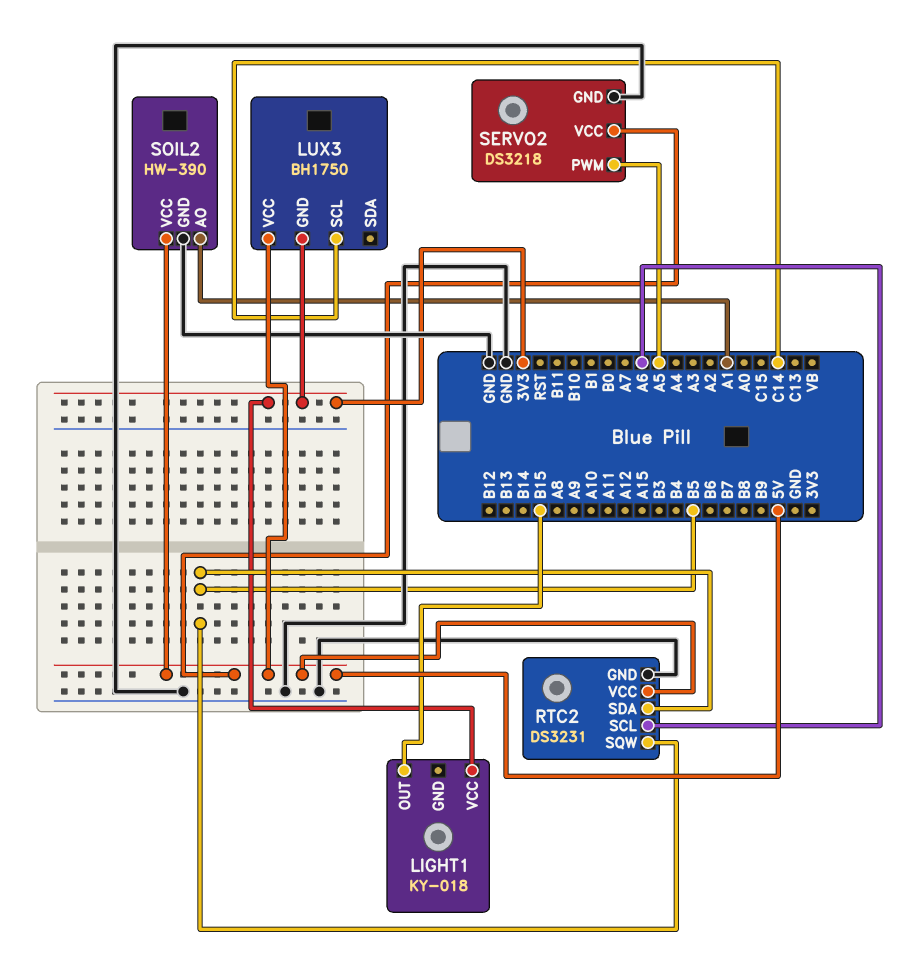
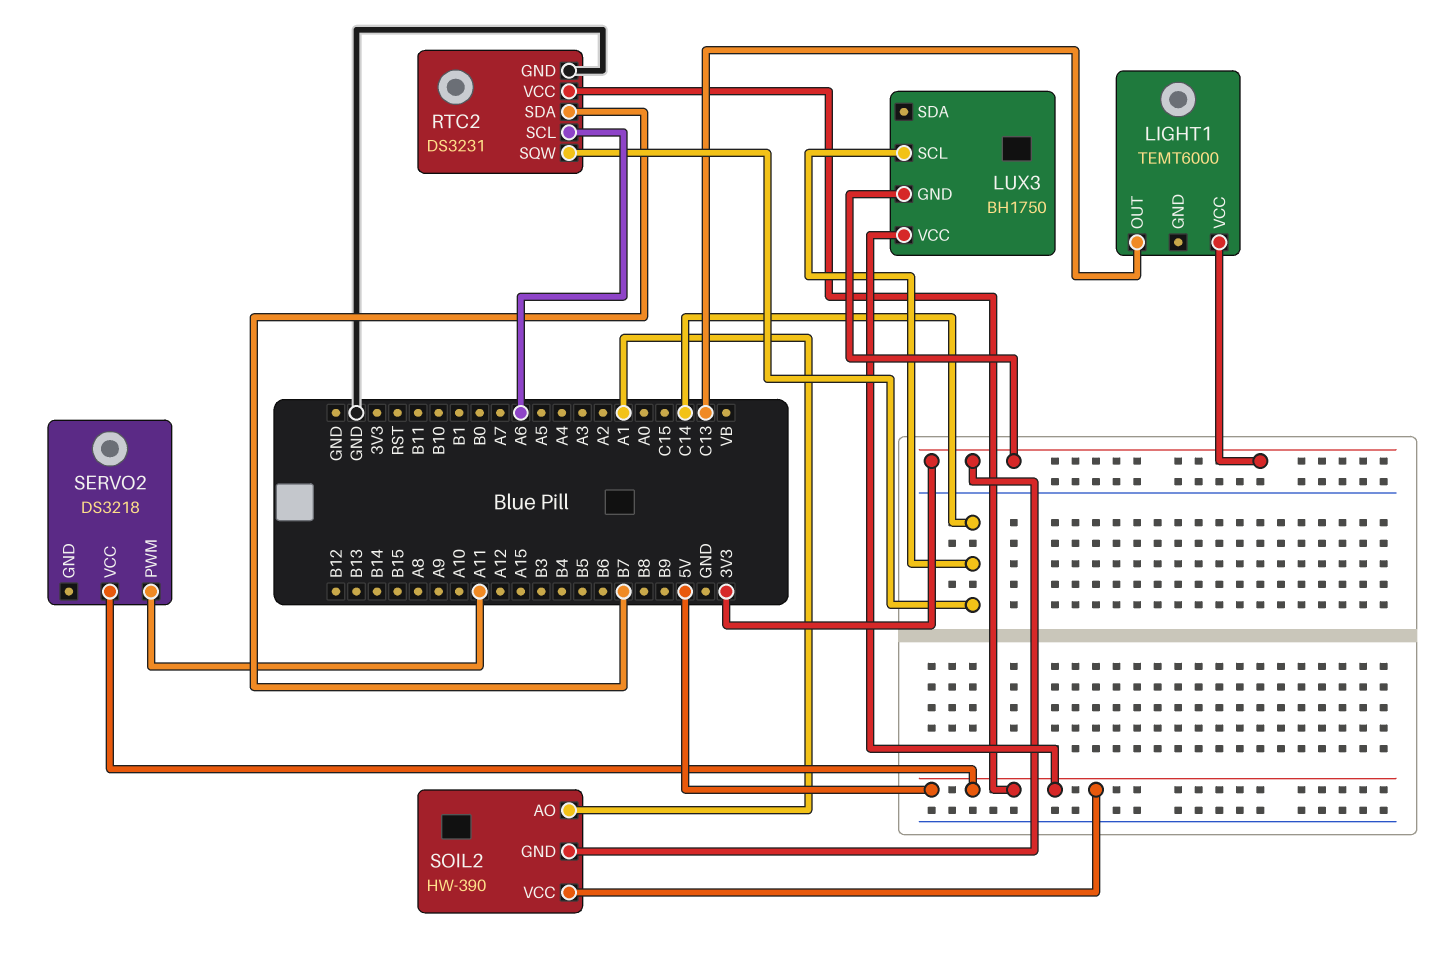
LIGHT1: KY-018 -> TEMT6000
LIGHT1 pin OUT: B15 -> C13
RTC2 pin SDA: B5 -> B7
RTC2 pin SQW: B5 -> C14
SERVO2 pin GND: GND -> none
SERVO2 pin PWM: A5 -> A11
SOIL2 pin GND: GND -> 3V3

